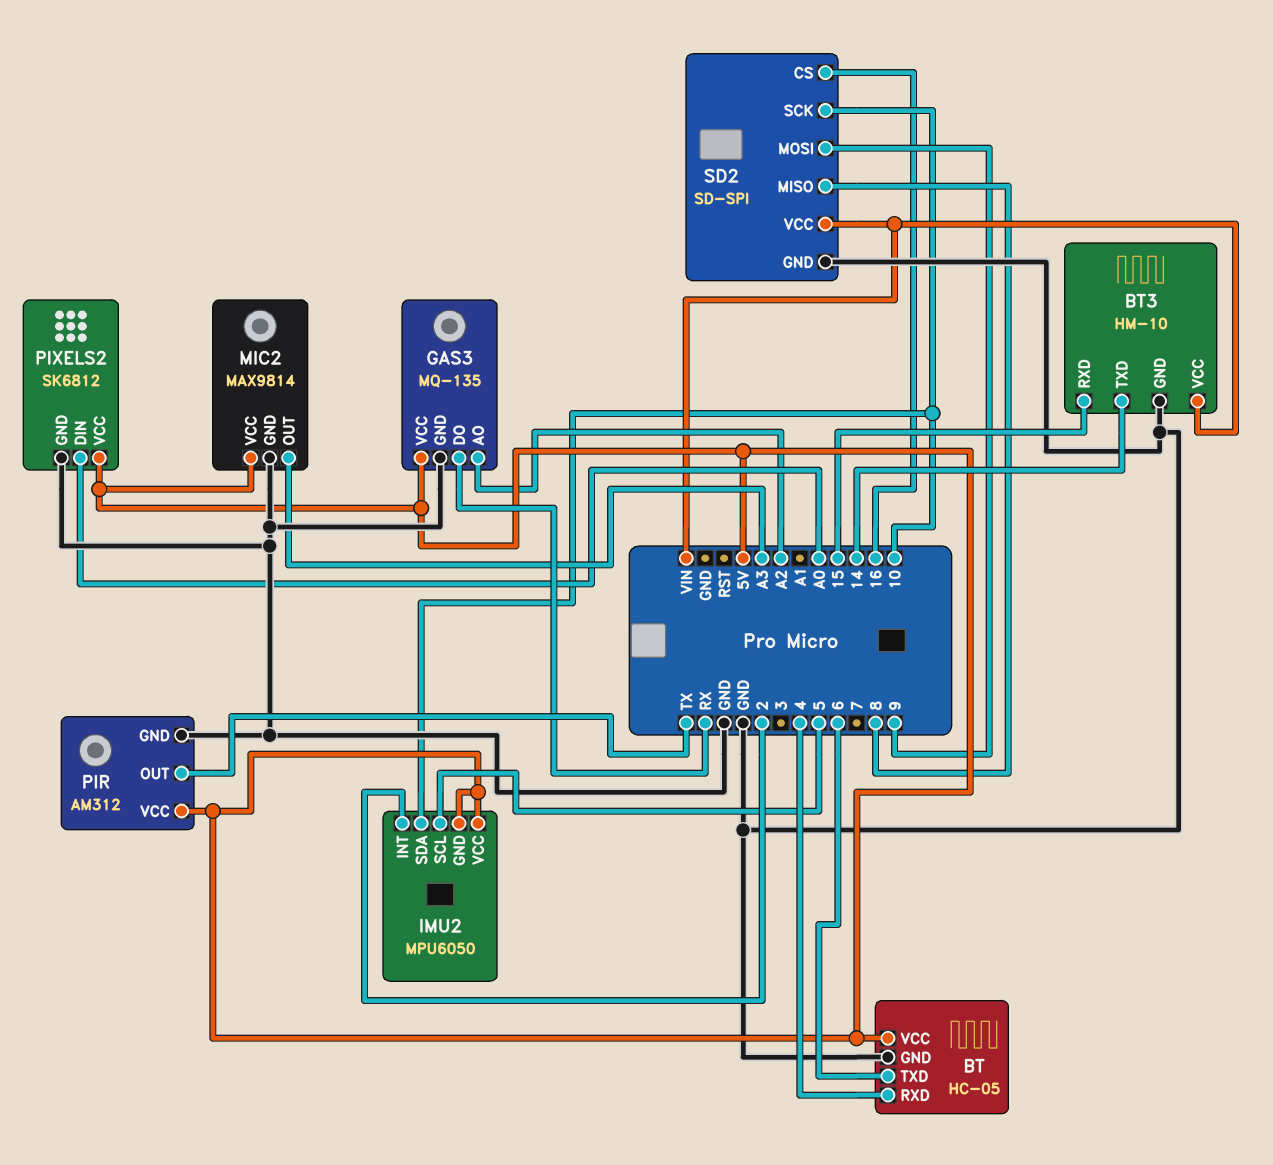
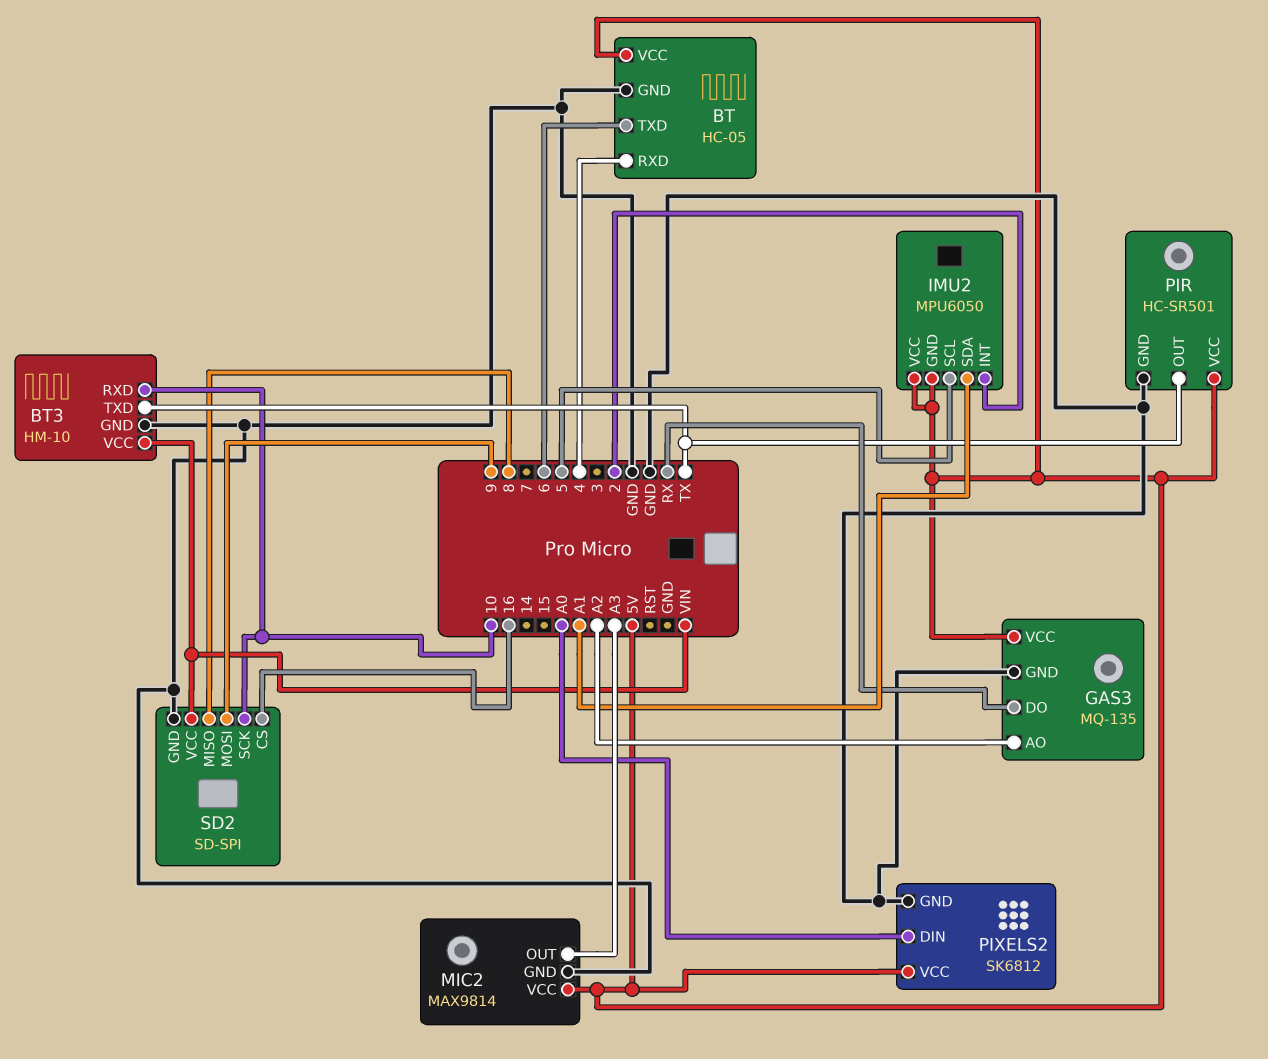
BT3 pin RXD: 15 -> 10
BT3 pin TXD: 14 -> TX
IMU2 pin SDA: 10 -> A1
PIR: AM312 -> HC-SR501

